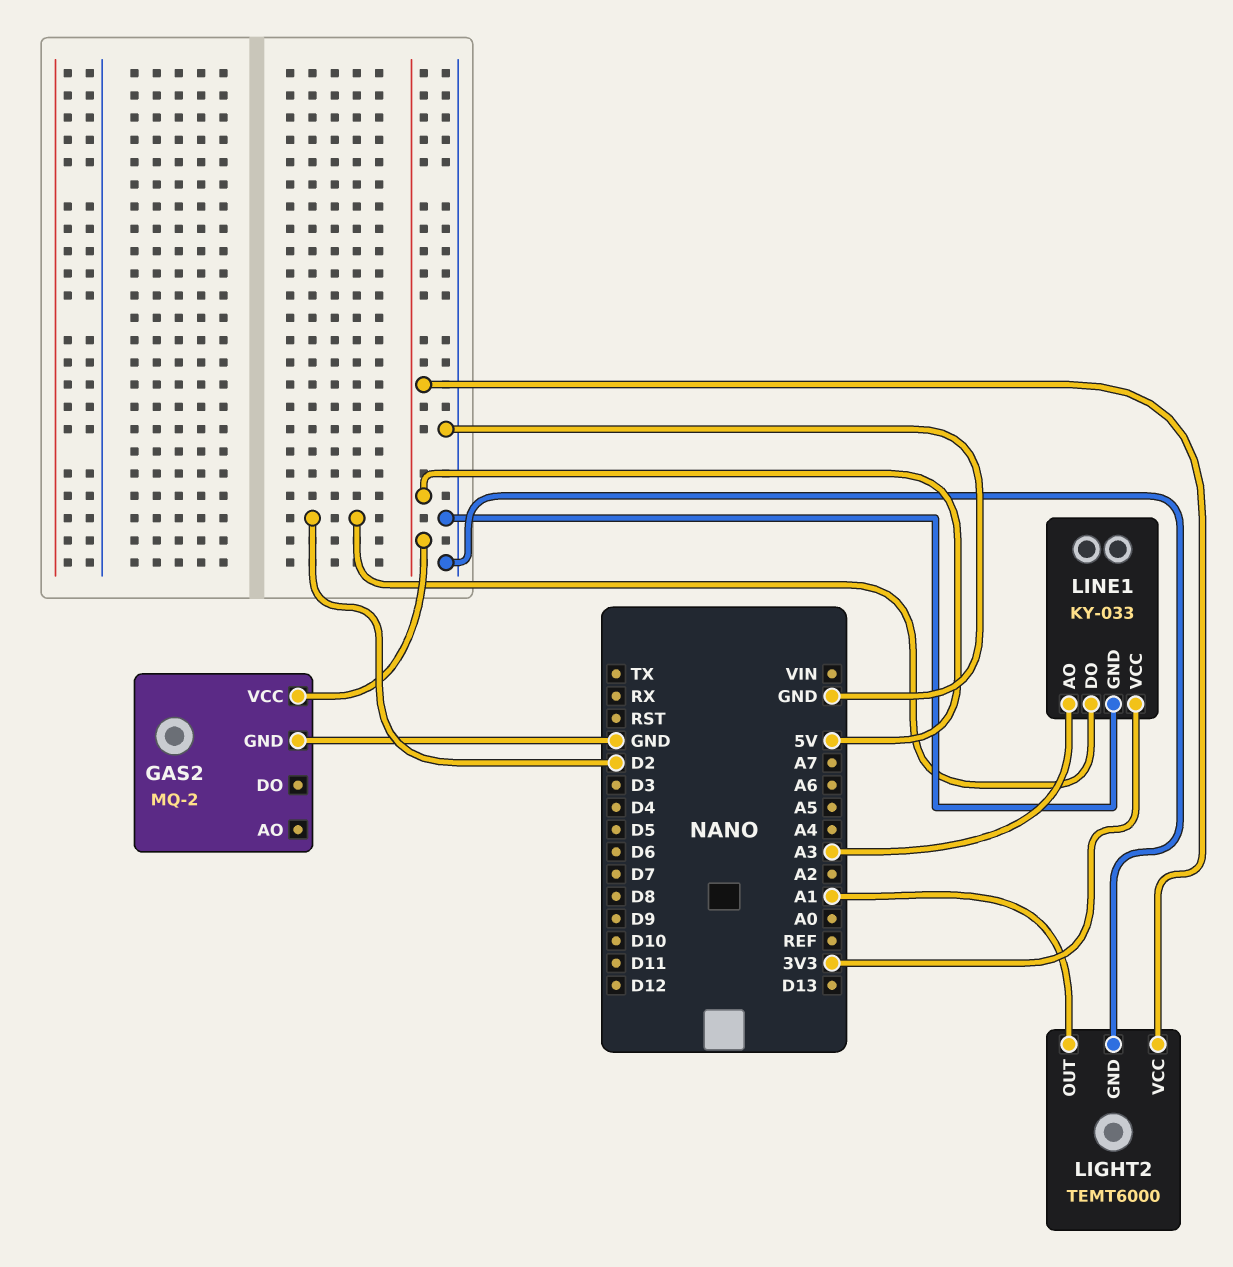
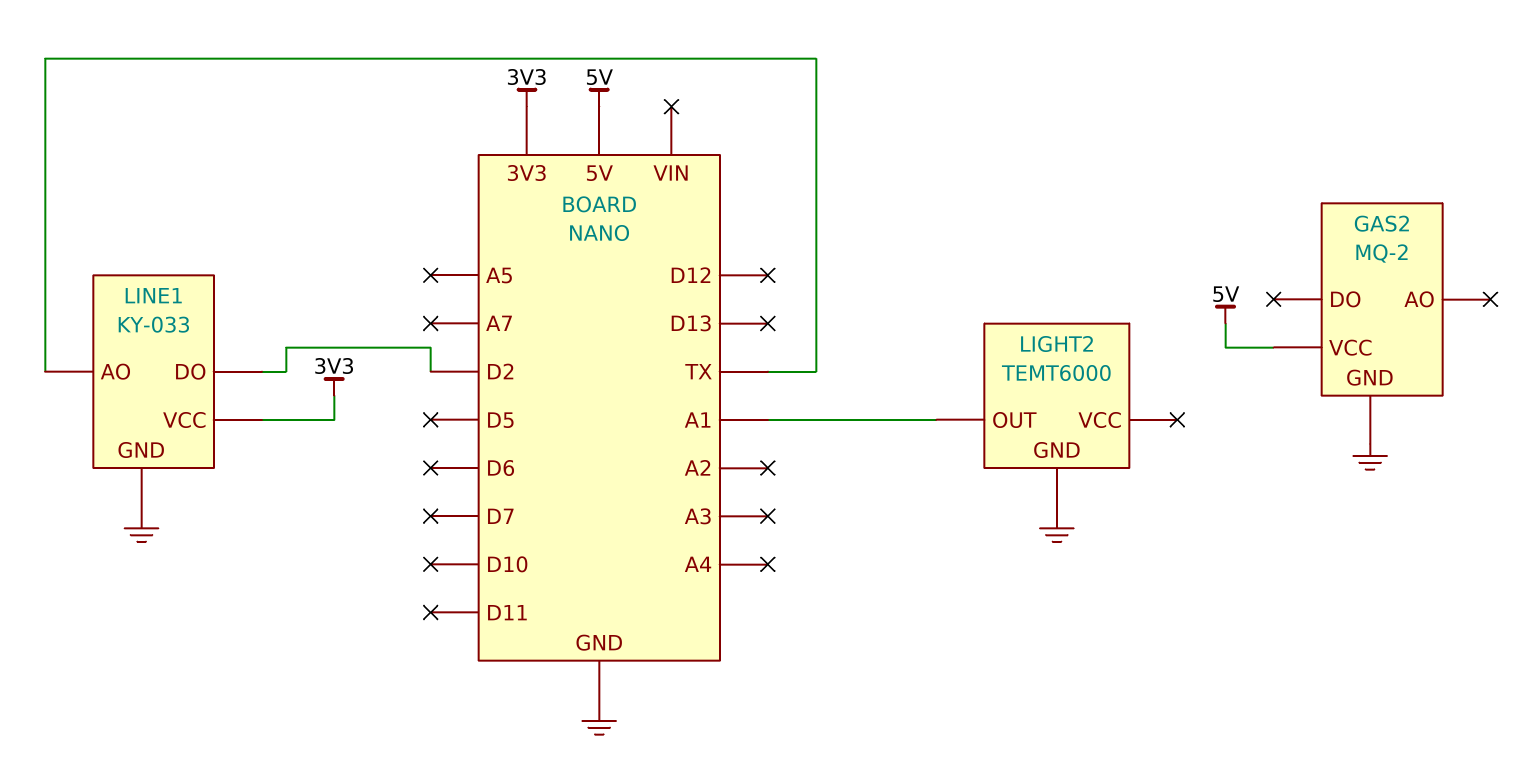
LIGHT2 pin VCC: 5V -> none
LINE1 pin AO: A3 -> TX

